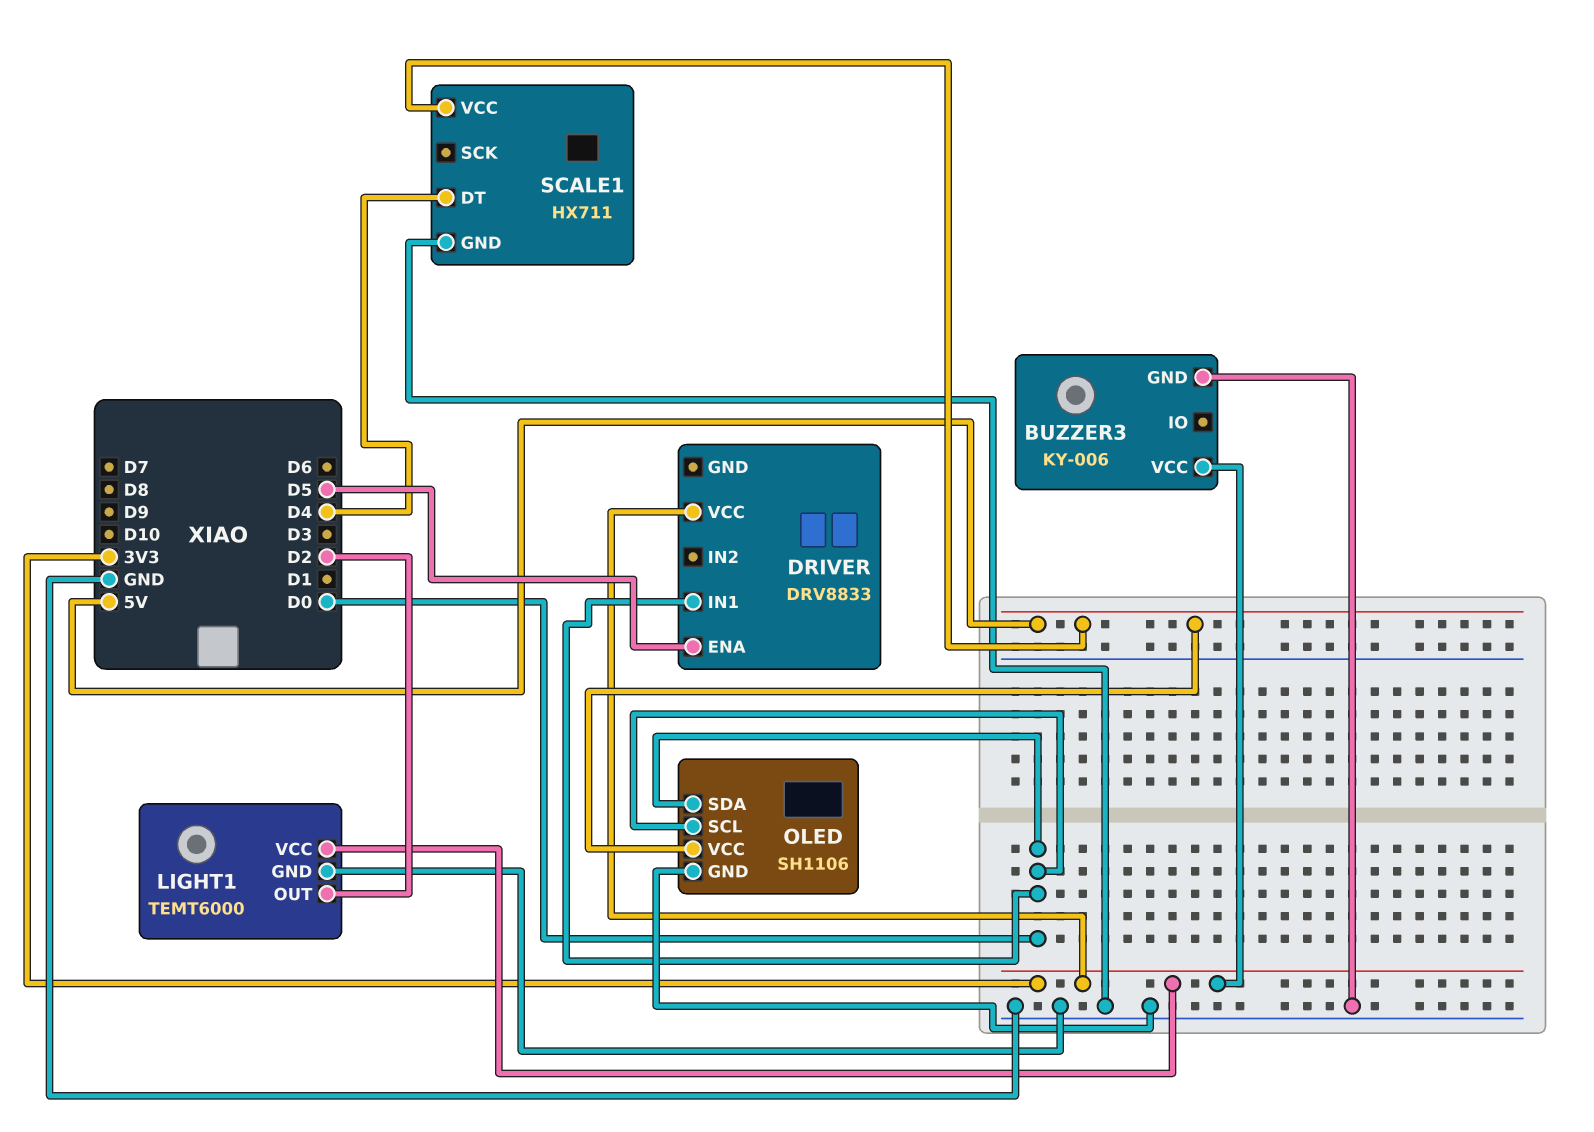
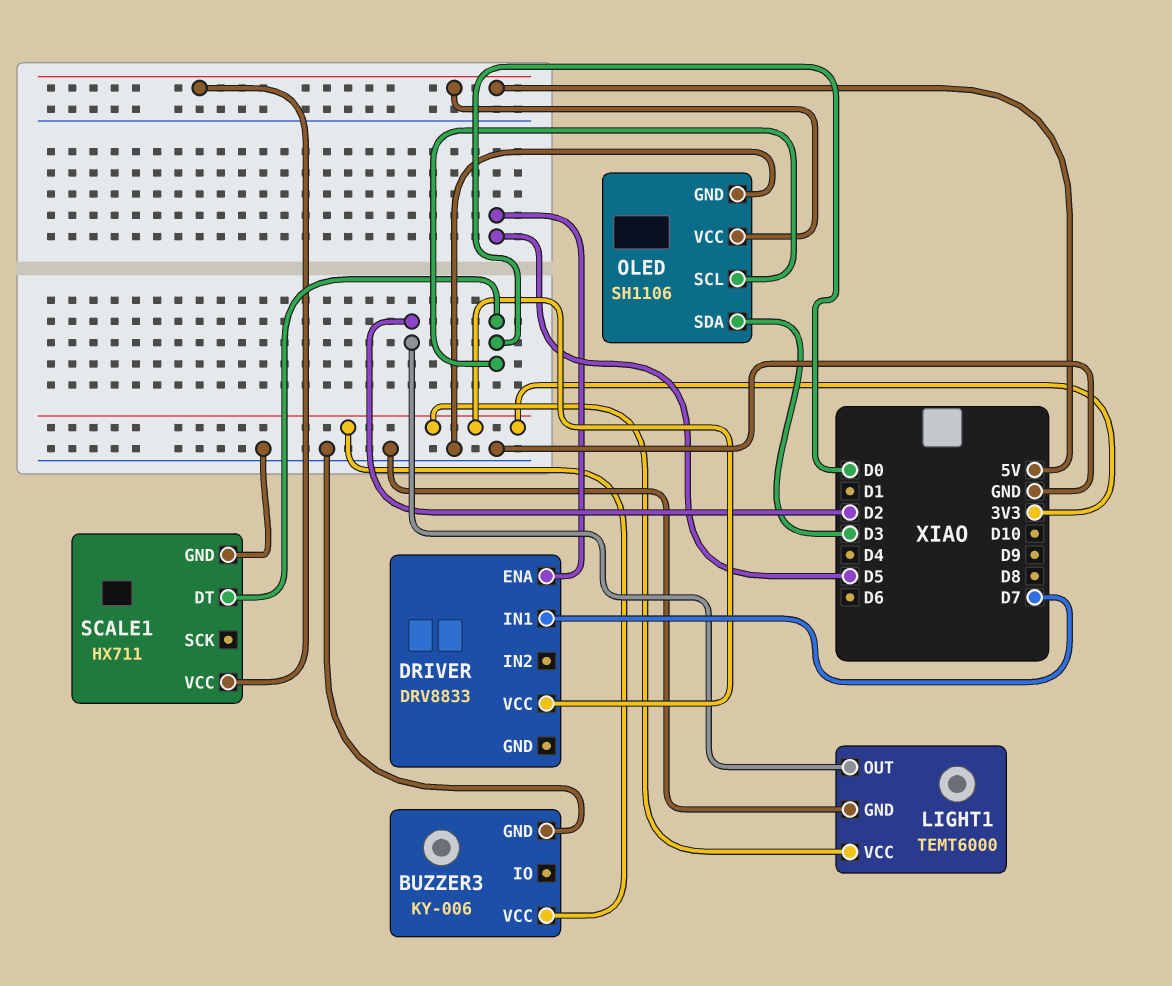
DRIVER pin IN1: D0 -> D7
OLED pin SDA: D0 -> D3
SCALE1 pin DT: D4 -> D0

